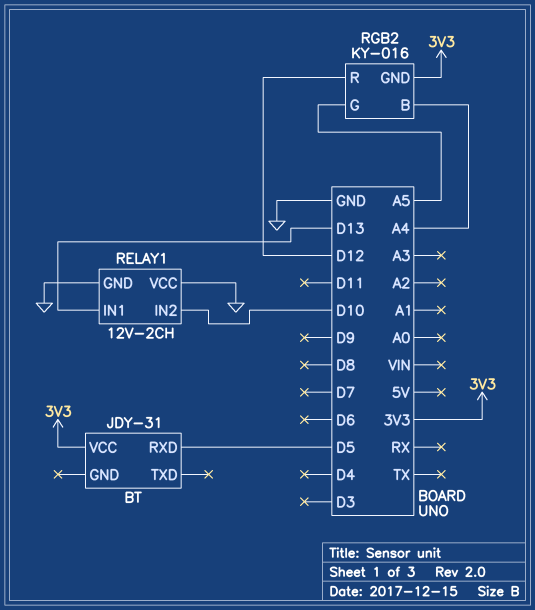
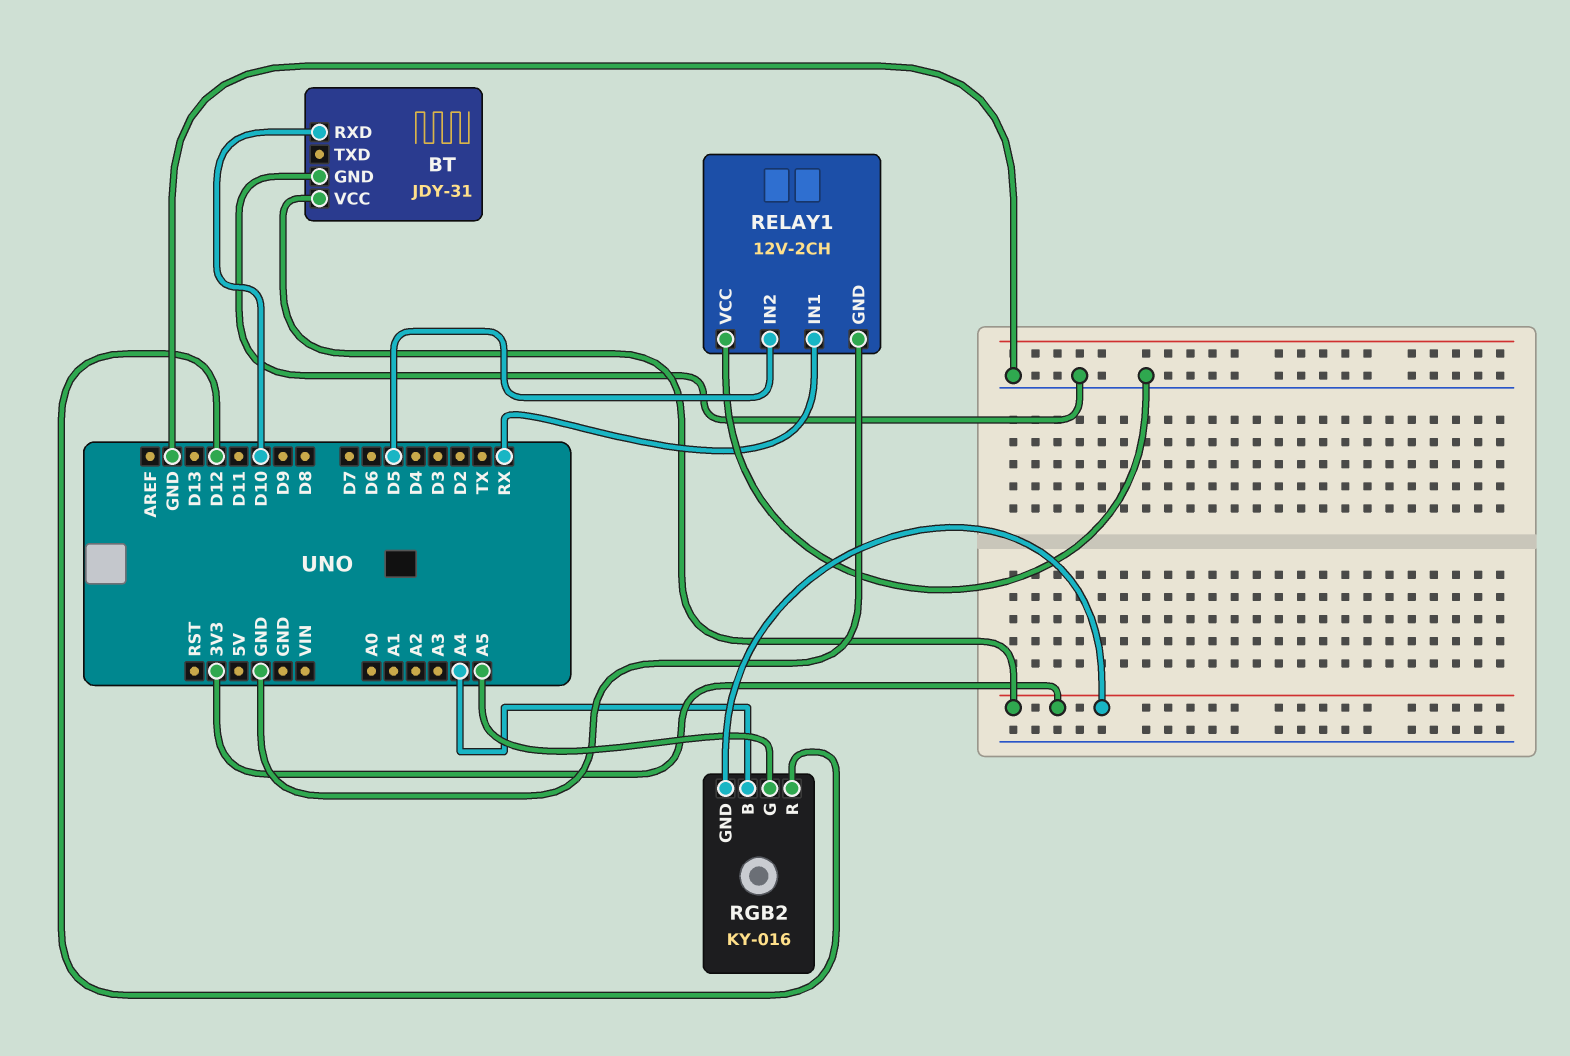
BT pin GND: none -> GND
BT pin RXD: D5 -> D10
RELAY1 pin IN1: D13 -> RX
RELAY1 pin IN2: D10 -> D5

